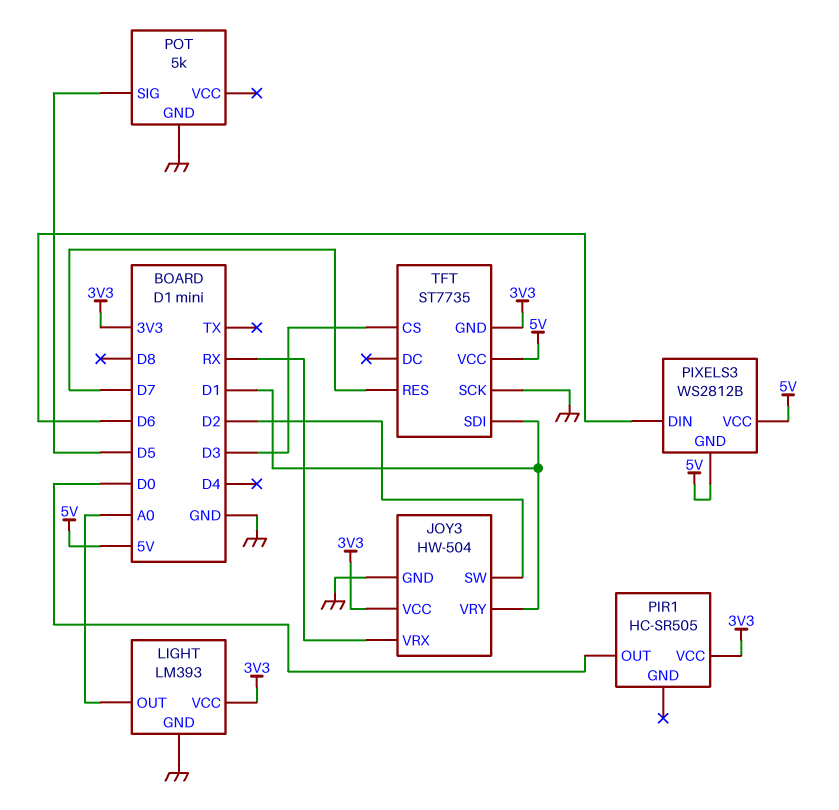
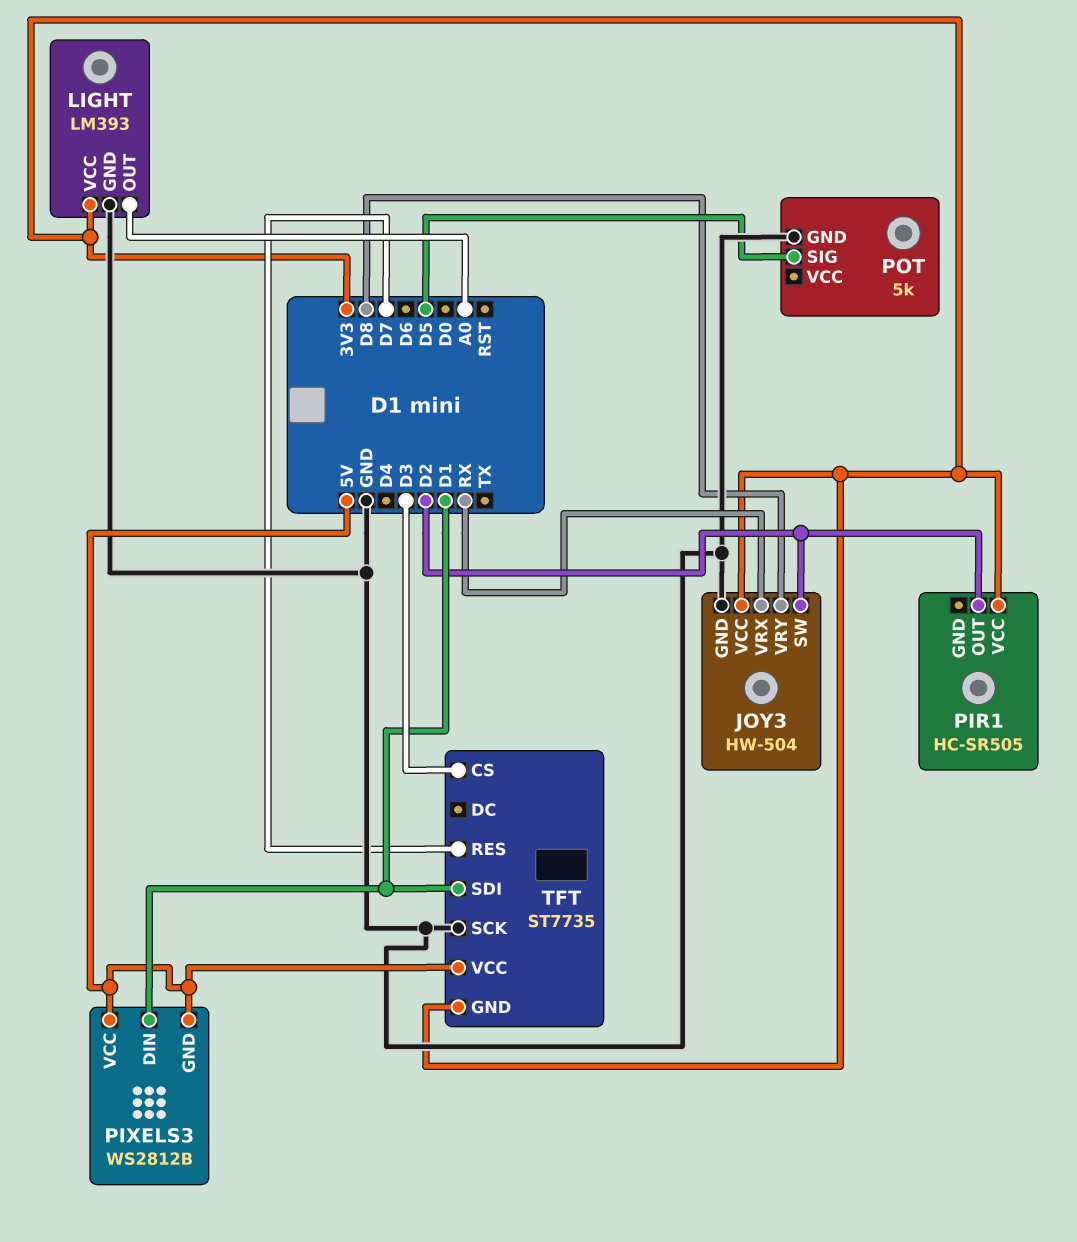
JOY3 pin VRY: D1 -> D8
PIR1 pin OUT: D0 -> D2
PIXELS3 pin DIN: D6 -> D1

